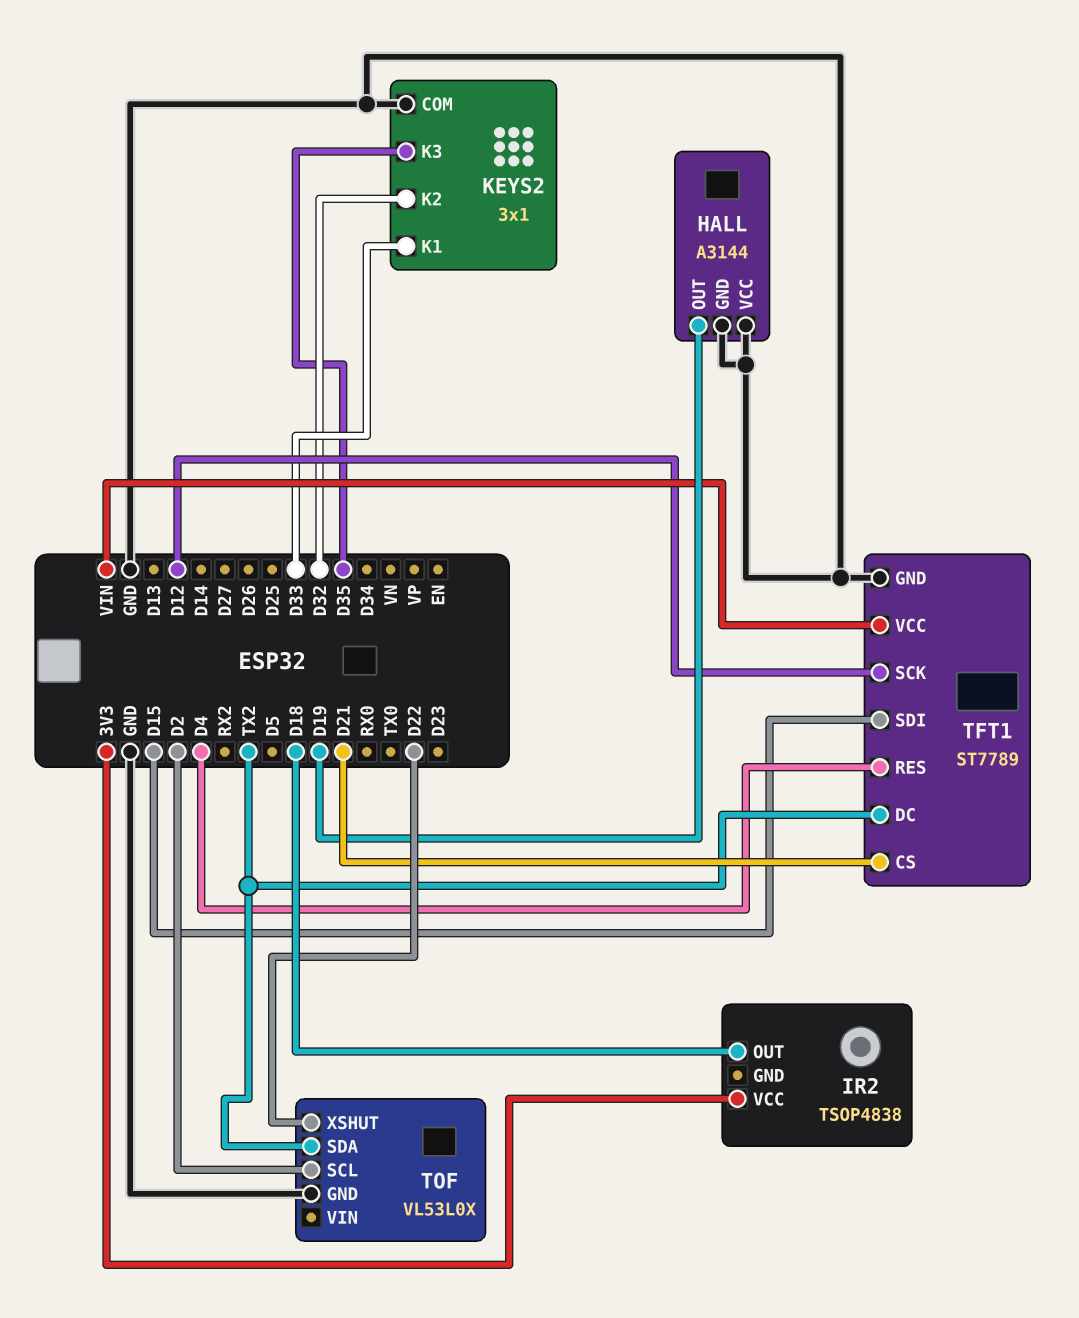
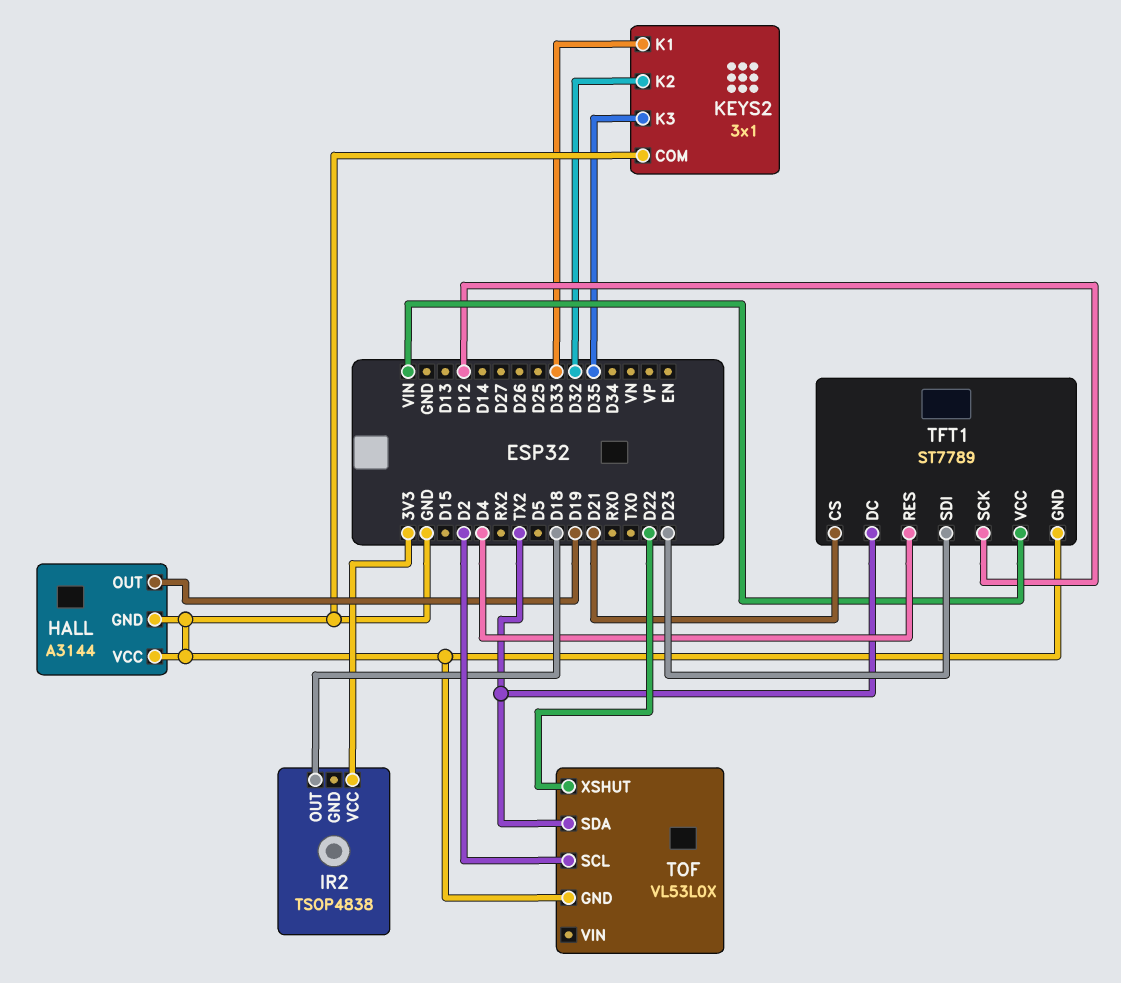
TFT1 pin SDI: D15 -> D23

